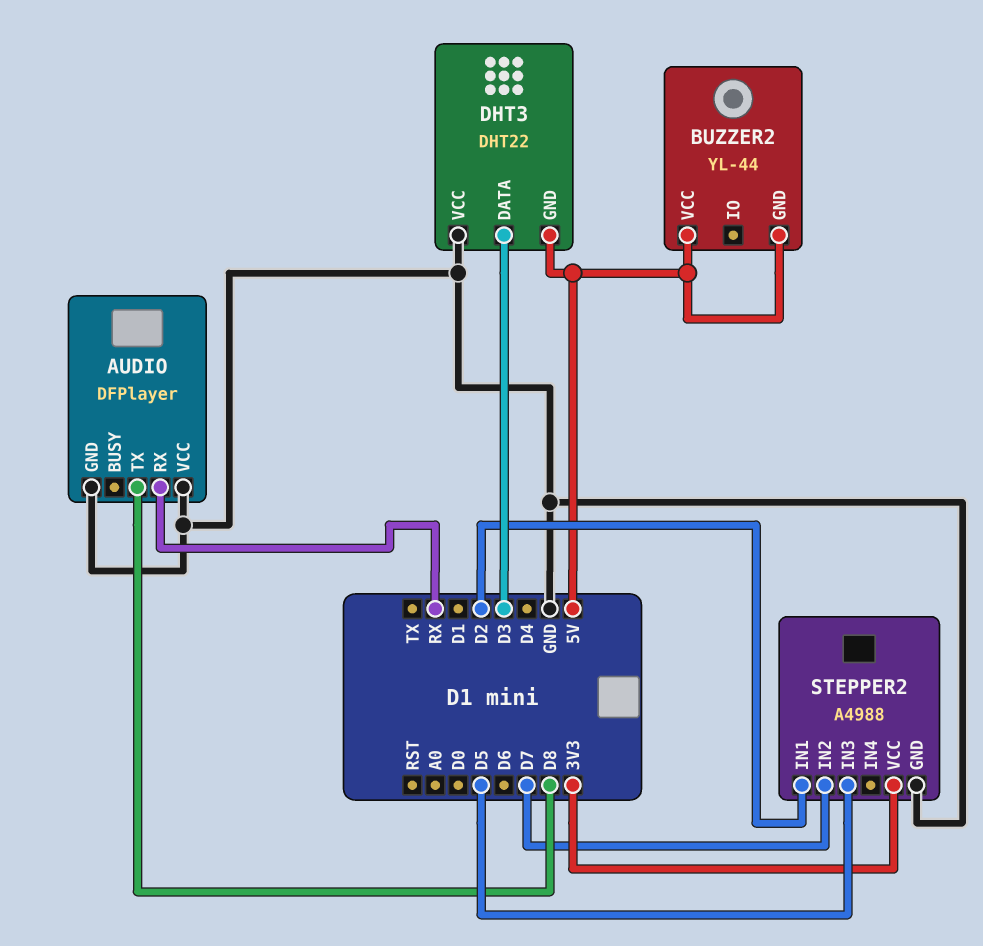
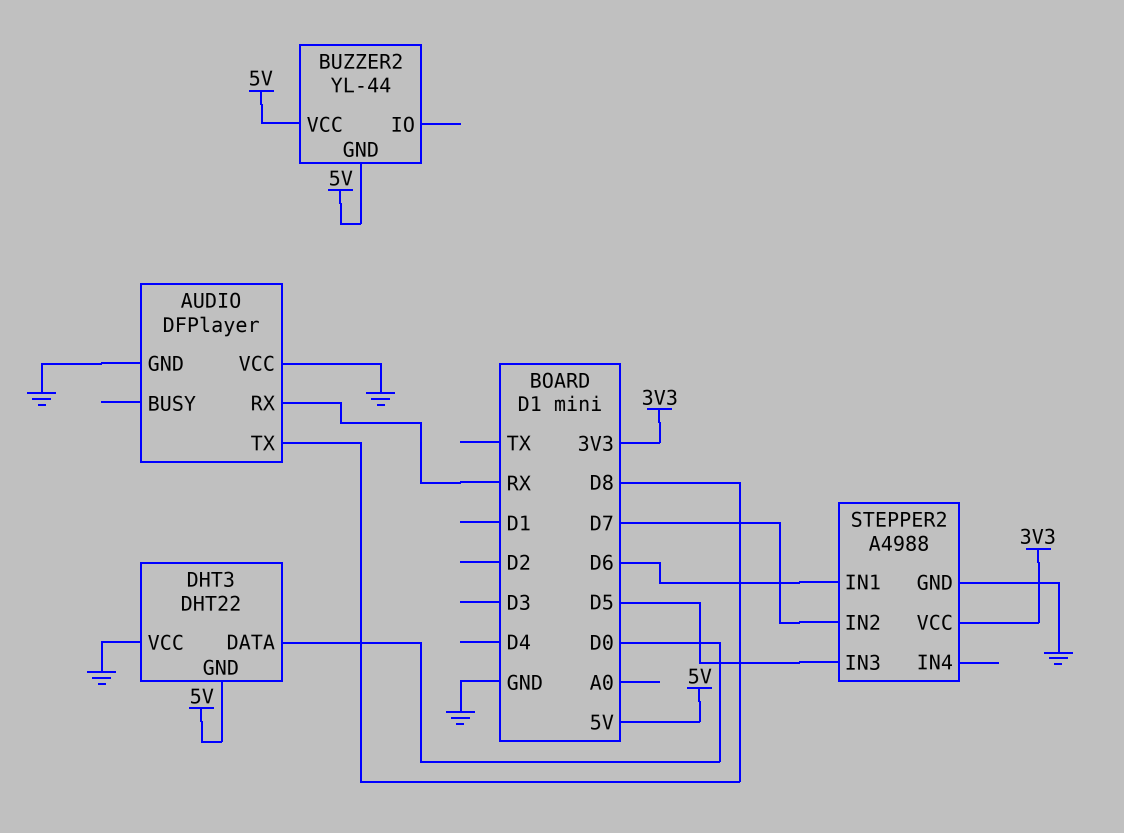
DHT3 pin DATA: D3 -> D0
STEPPER2 pin IN1: D2 -> D6

